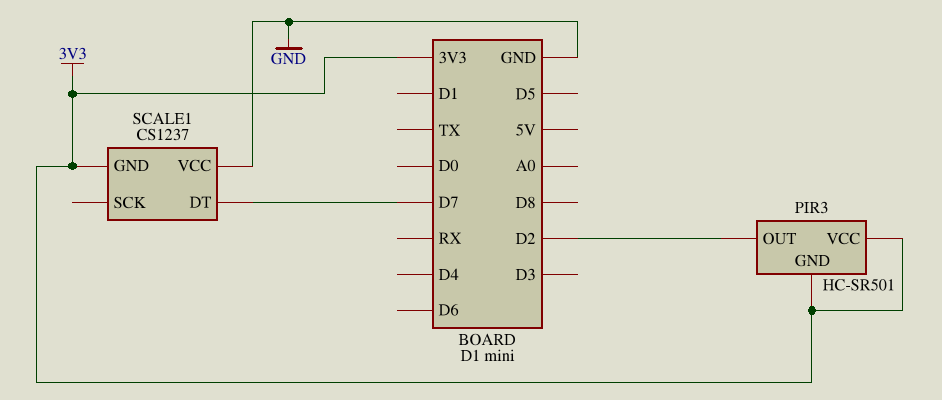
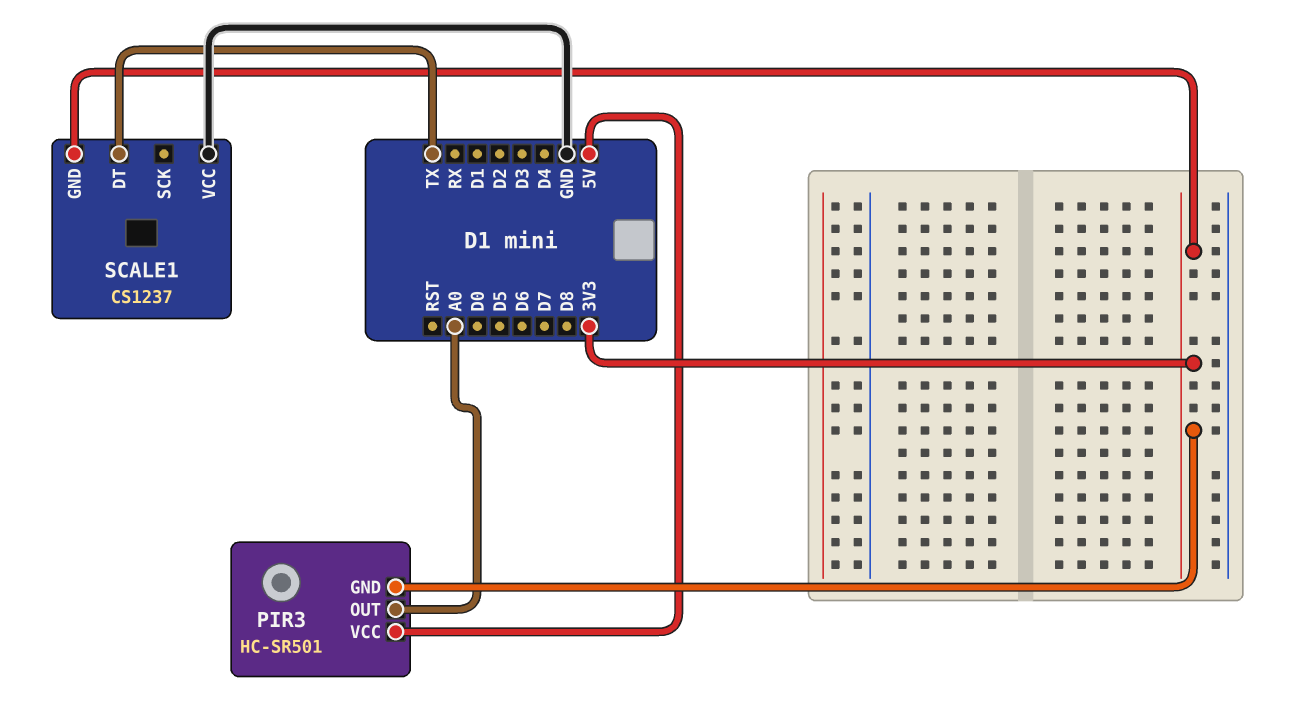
PIR3 pin OUT: D2 -> A0
PIR3 pin VCC: 3V3 -> 5V
SCALE1 pin DT: D7 -> TX

